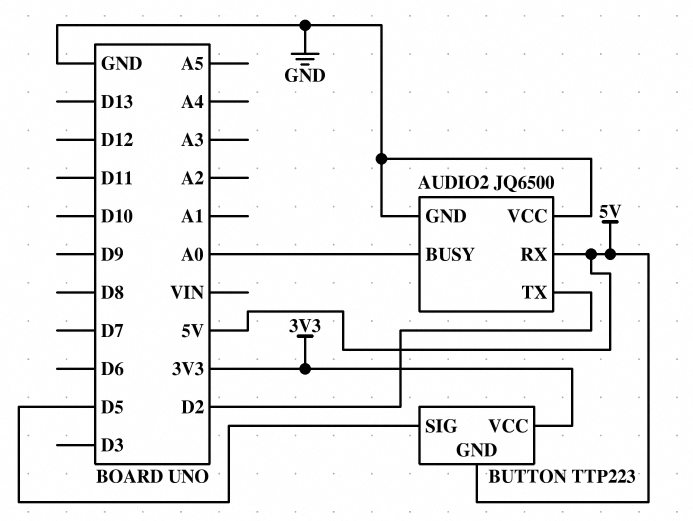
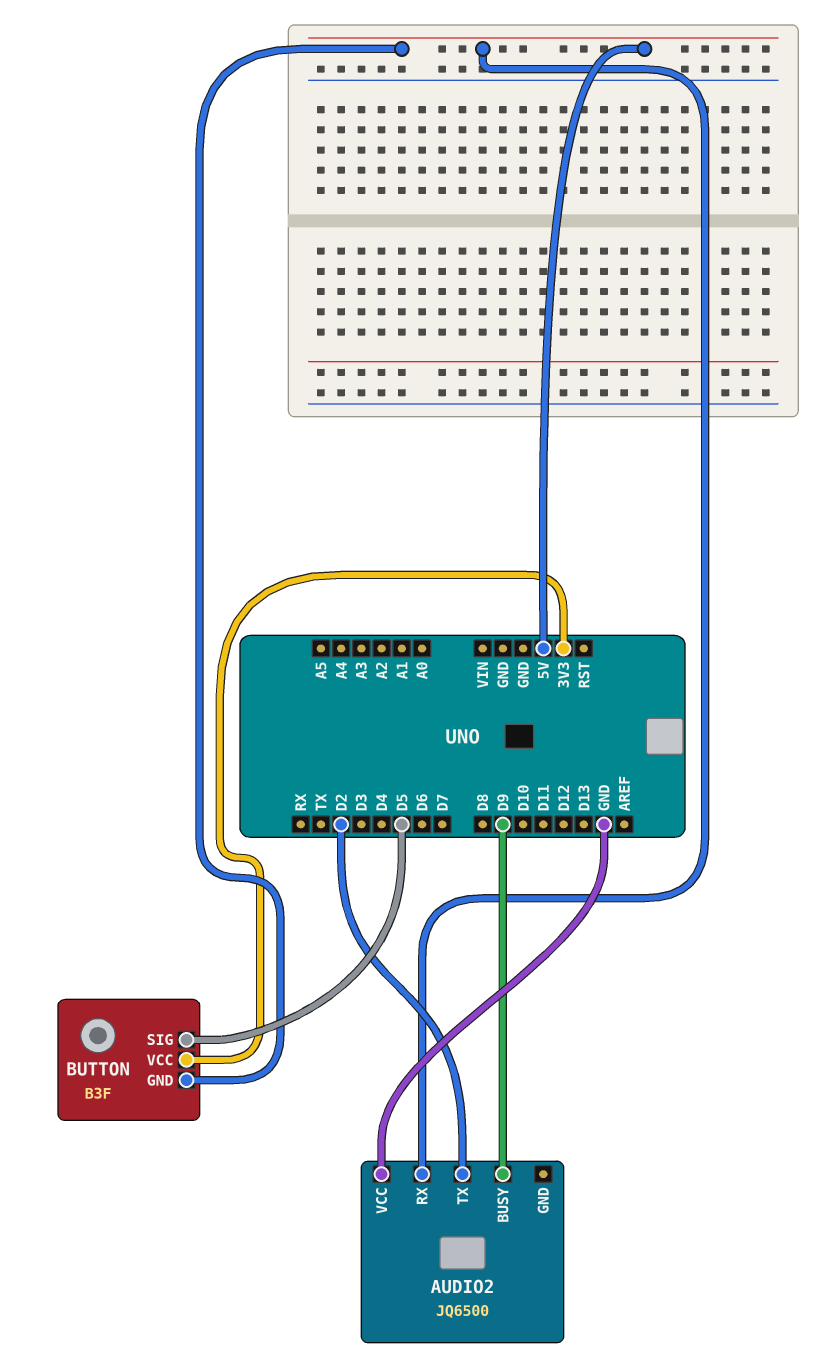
AUDIO2 pin BUSY: A0 -> D9
AUDIO2 pin GND: GND -> none
BUTTON: TTP223 -> B3F

